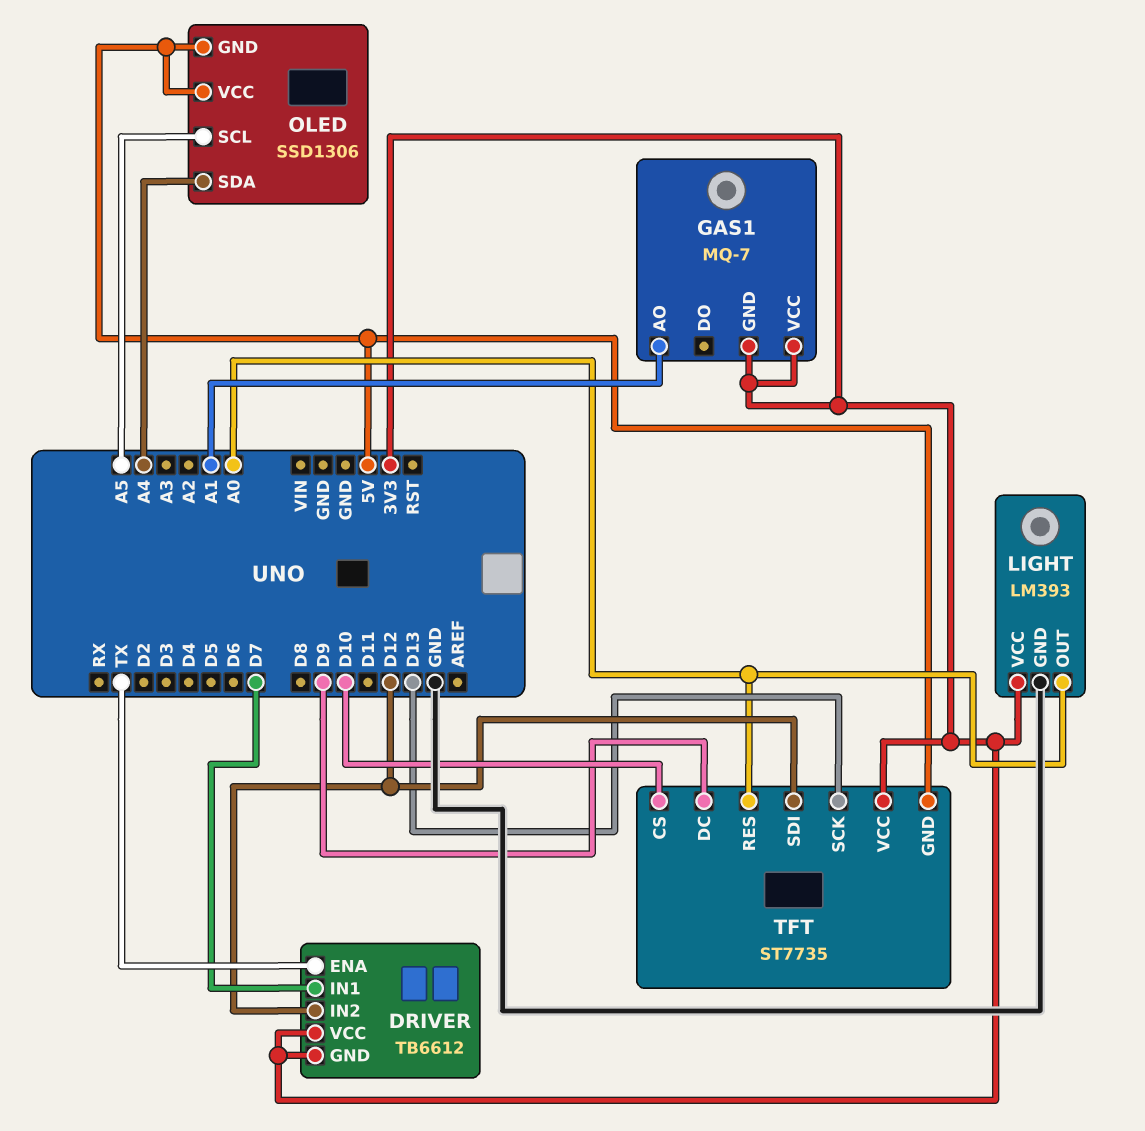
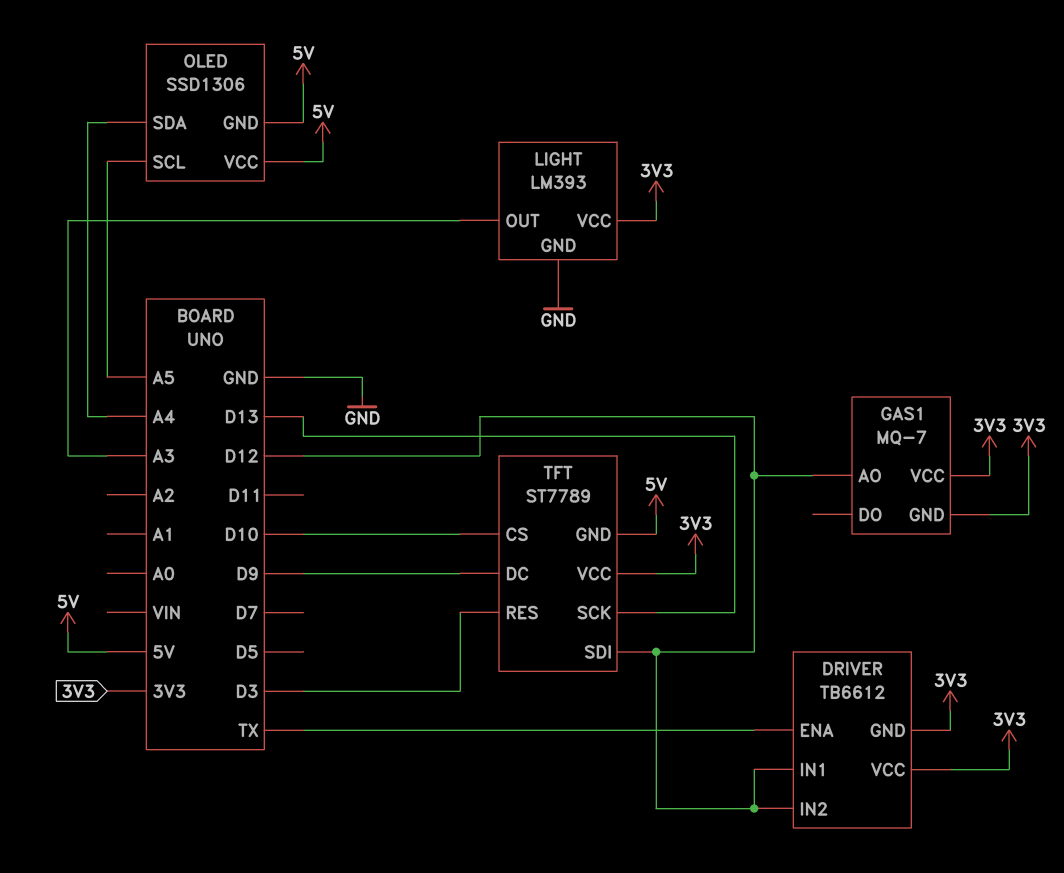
DRIVER pin IN1: D7 -> D12
GAS1 pin AO: A1 -> D12
LIGHT pin OUT: A0 -> A3
TFT: ST7735 -> ST7789
TFT pin RES: A0 -> D3

